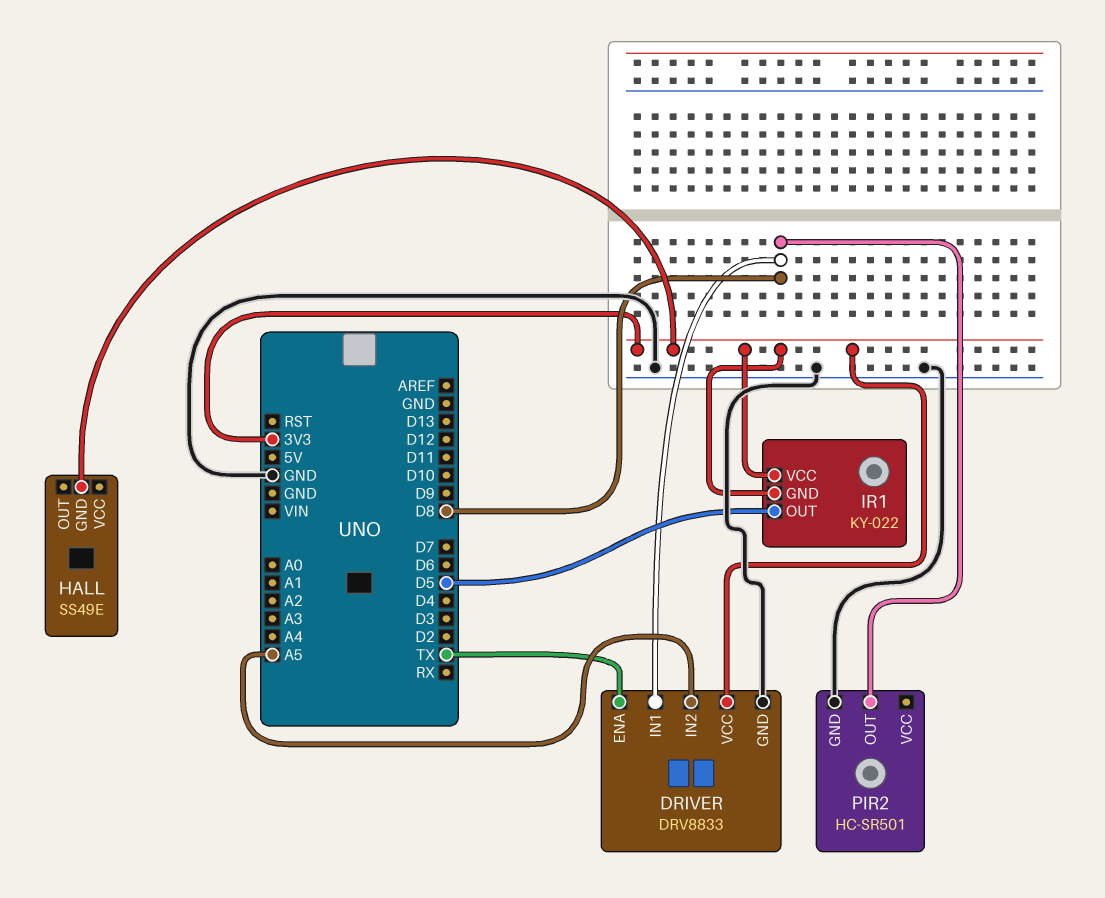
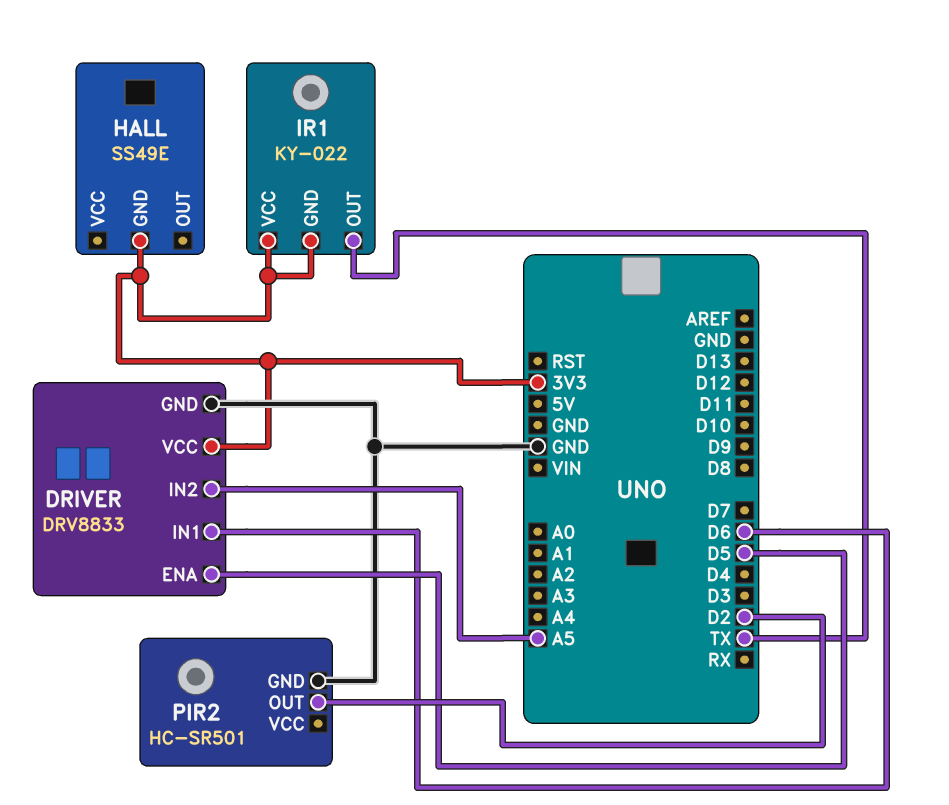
DRIVER pin ENA: TX -> D5
DRIVER pin IN1: D8 -> D6
IR1 pin OUT: D5 -> TX
PIR2 pin OUT: D8 -> D2

